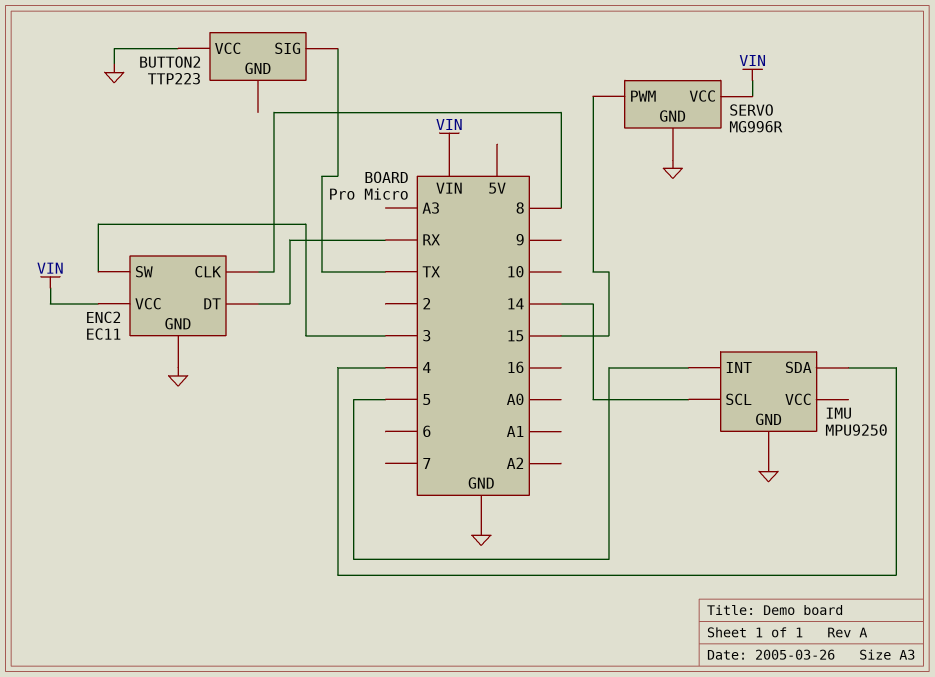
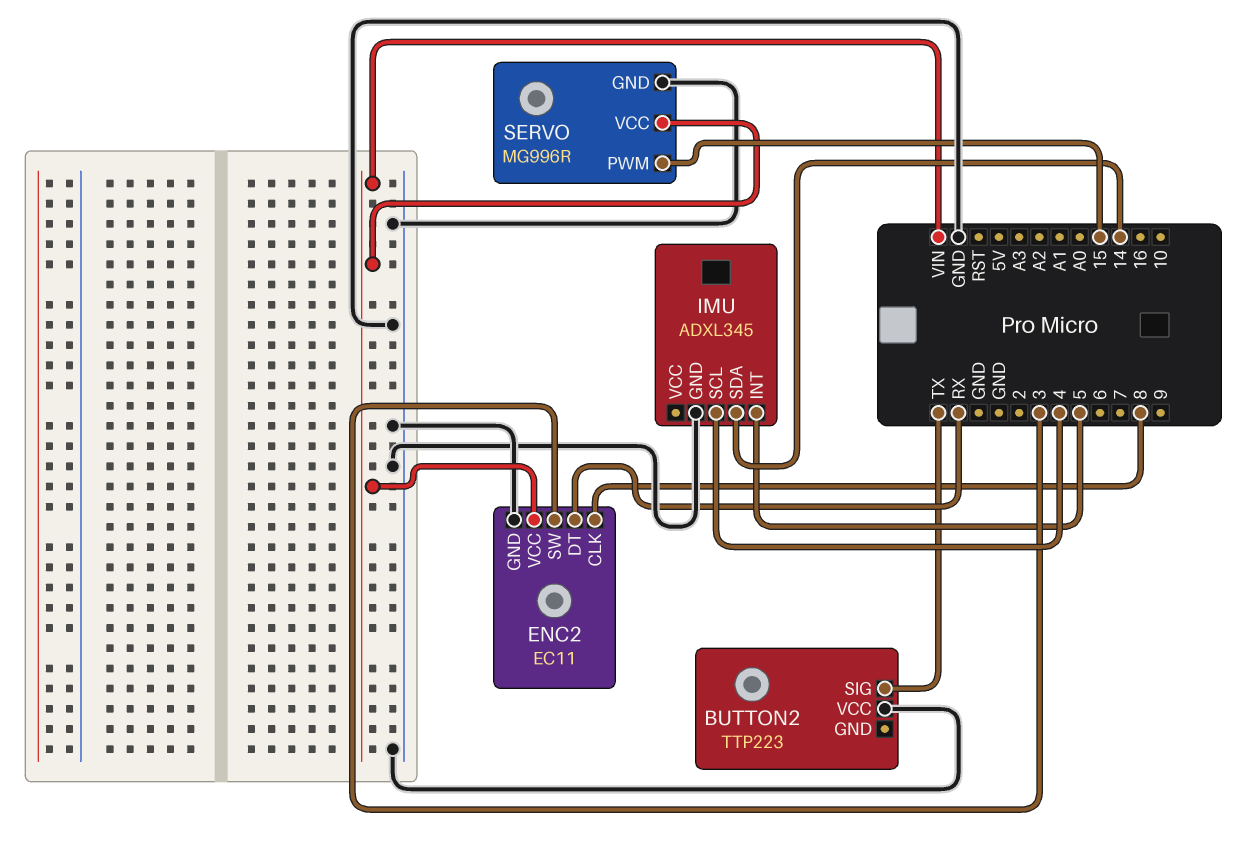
IMU: MPU9250 -> ADXL345
IMU pin SCL: 14 -> 4
IMU pin SDA: 4 -> 14

